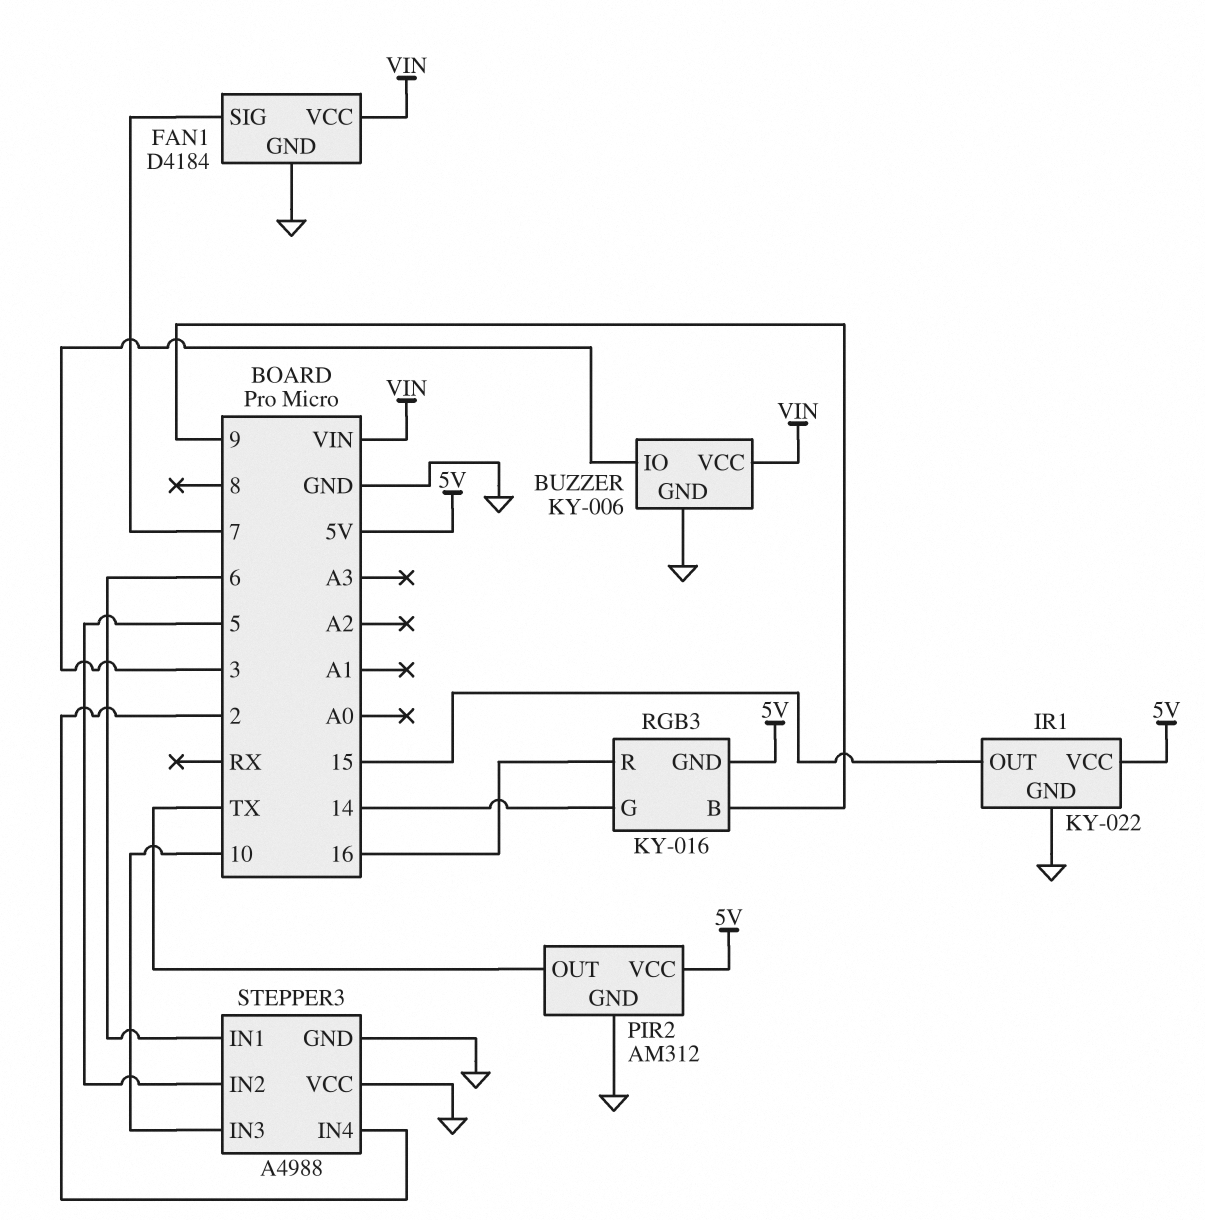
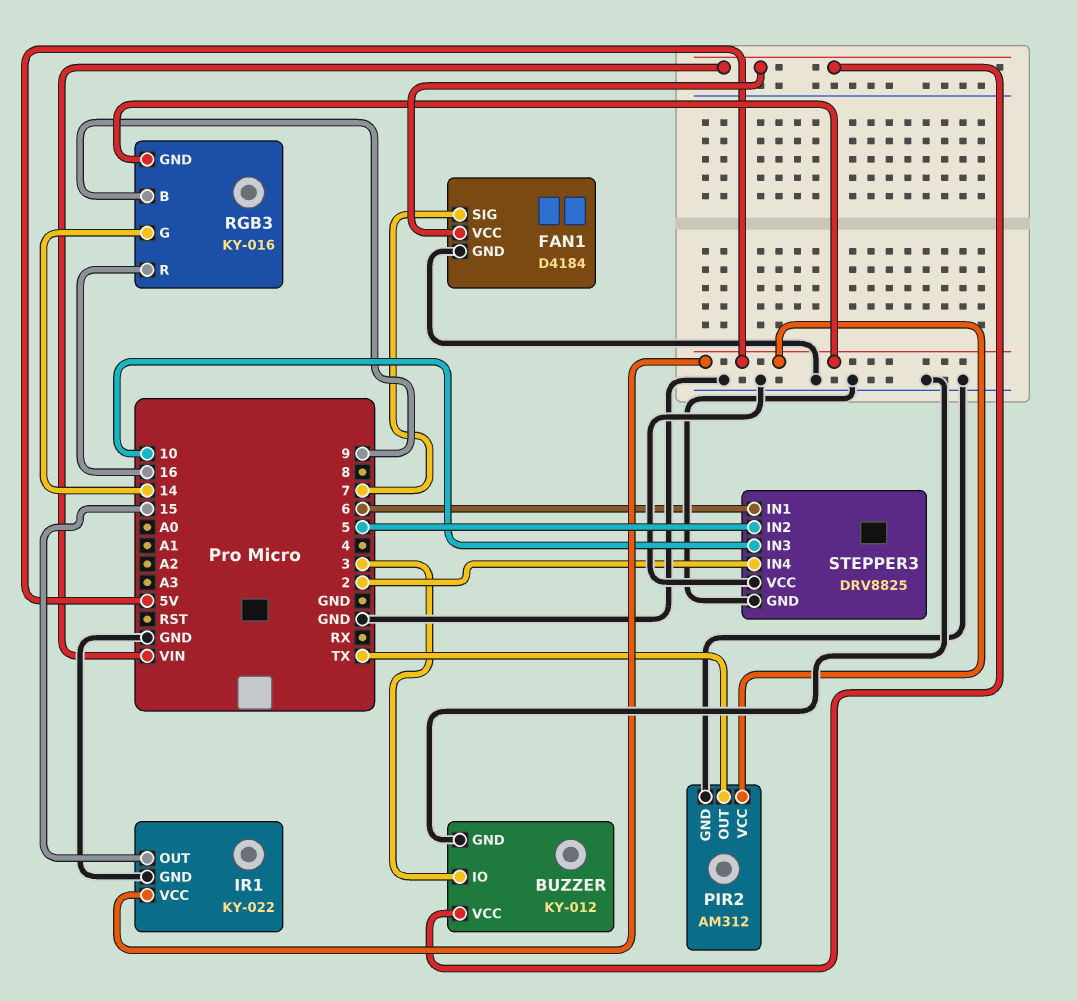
BUZZER: KY-006 -> KY-012
STEPPER3: A4988 -> DRV8825

